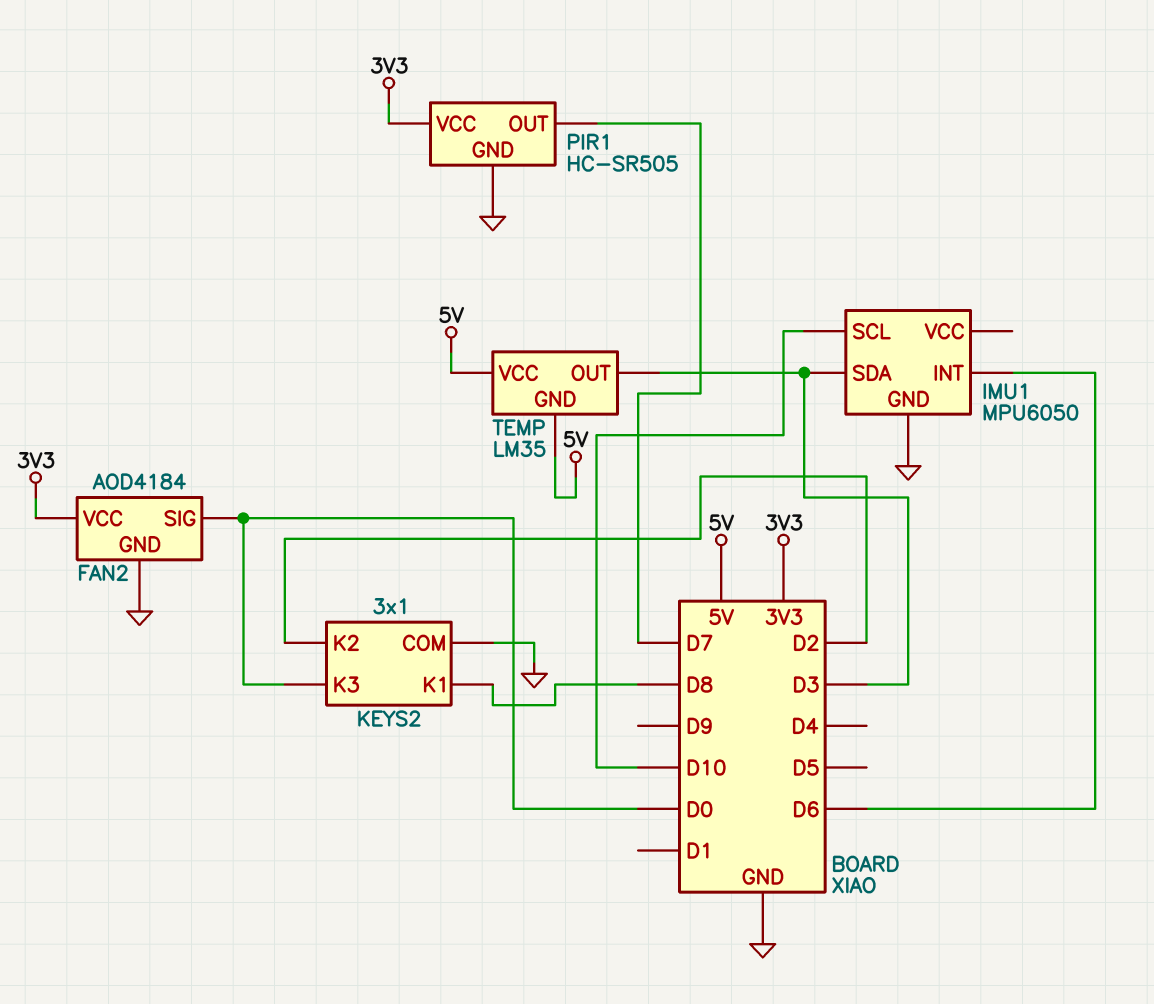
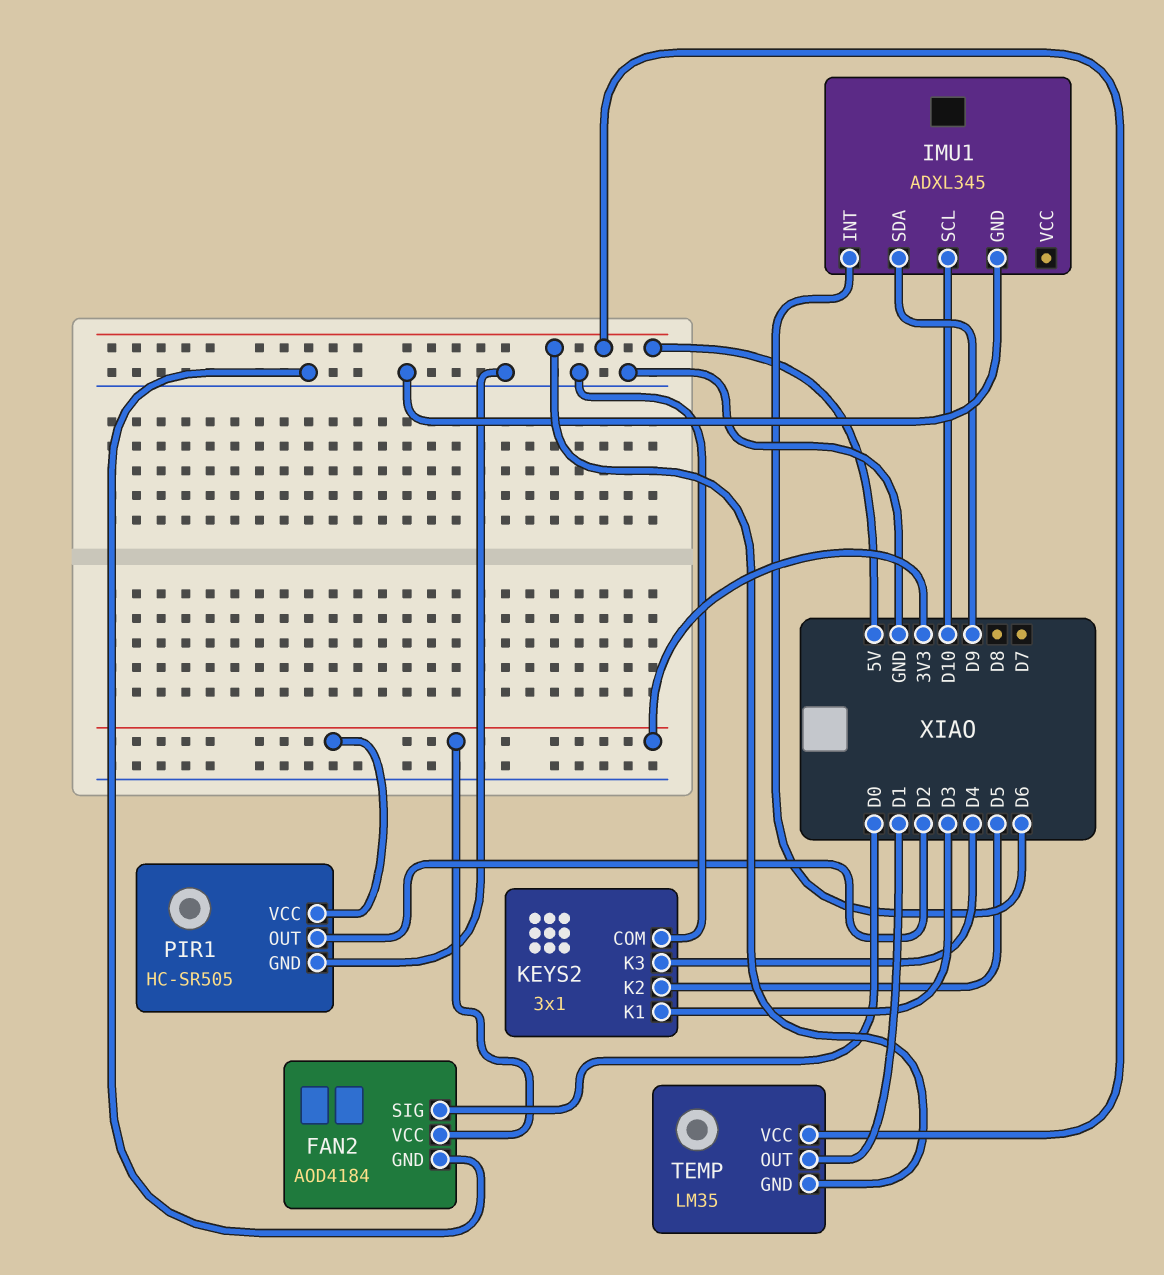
IMU1: MPU6050 -> ADXL345
IMU1 pin SDA: D3 -> D9
KEYS2 pin K1: D8 -> D3
KEYS2 pin K2: D2 -> D5
KEYS2 pin K3: D0 -> D4
PIR1 pin OUT: D7 -> D2
TEMP pin OUT: D3 -> D1

